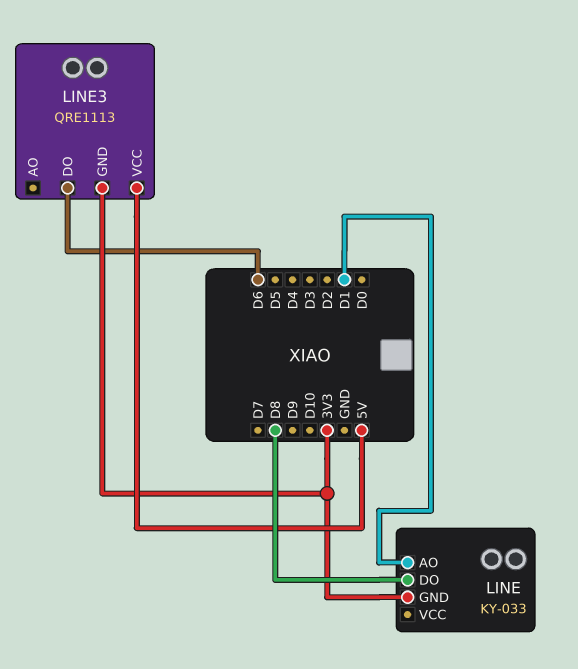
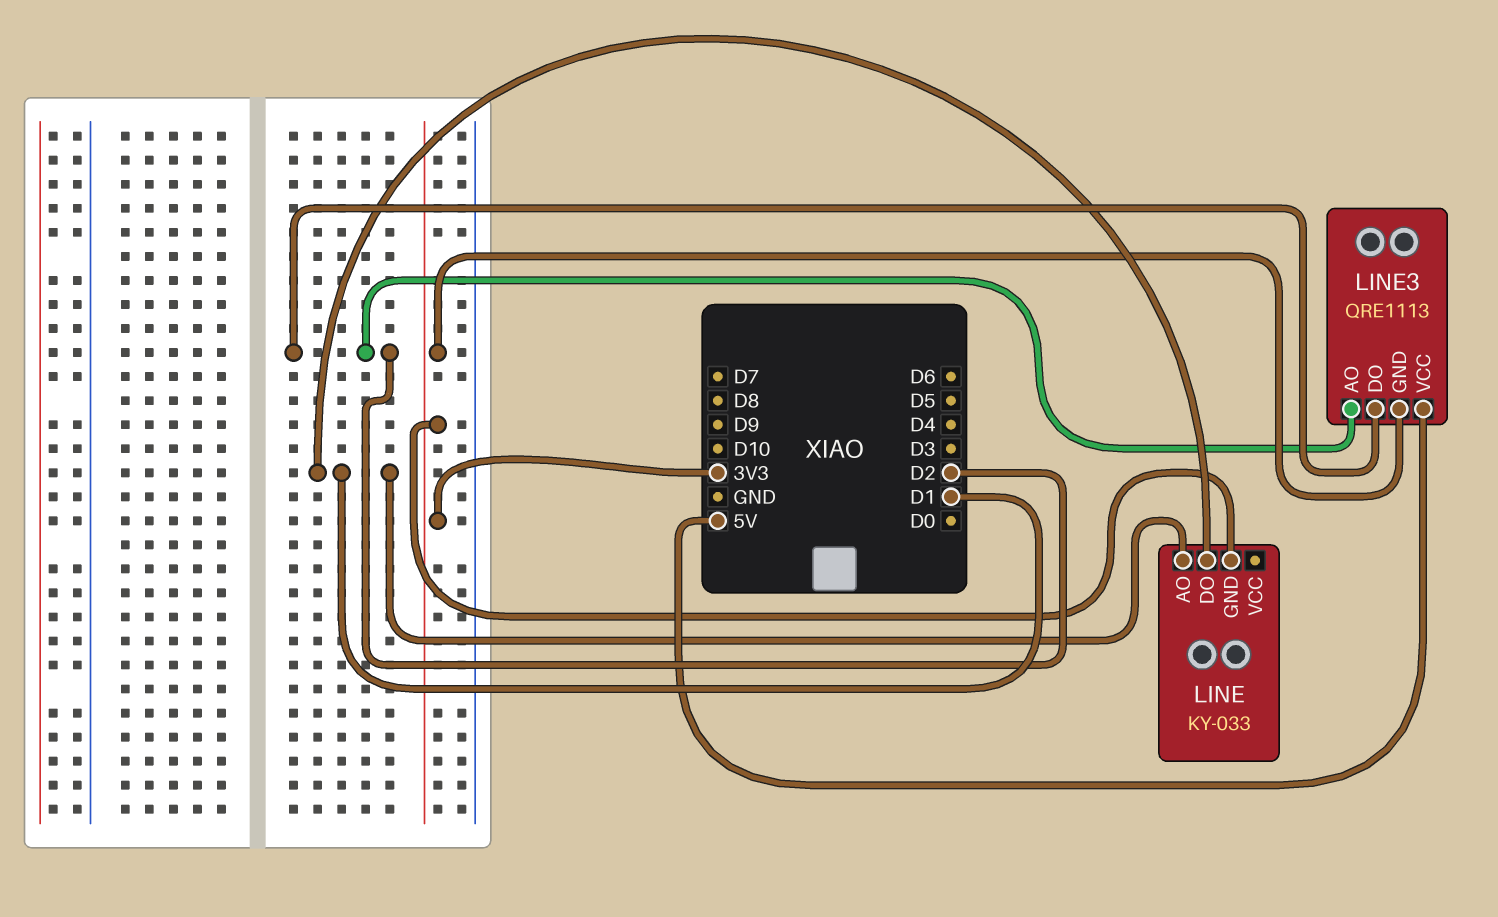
LINE pin DO: D8 -> D1
LINE3 pin AO: none -> D2
LINE3 pin DO: D6 -> D2

